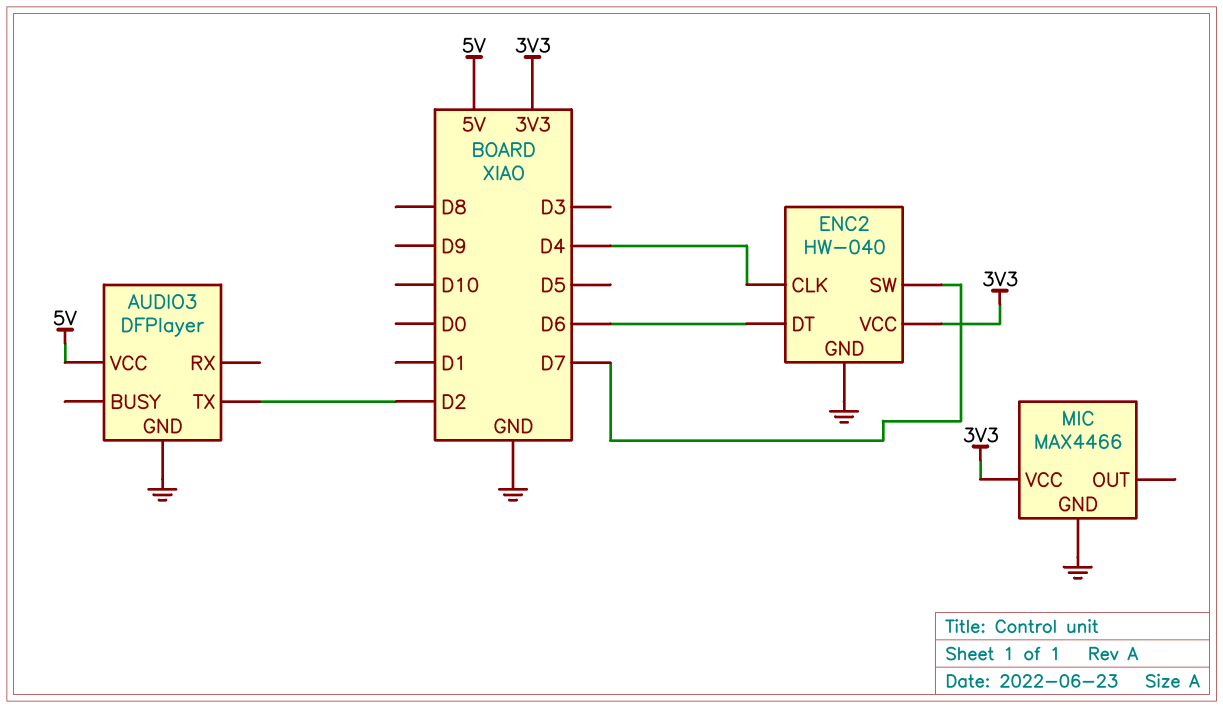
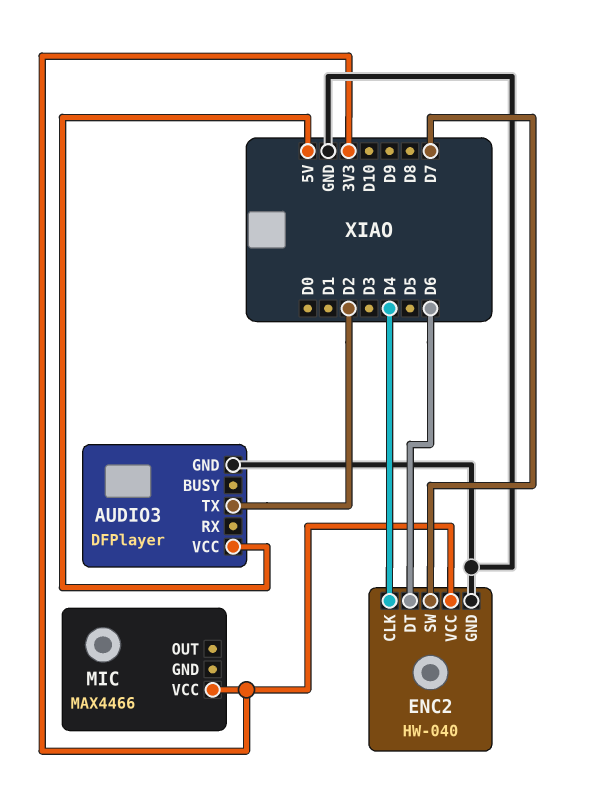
MIC pin GND: GND -> none

